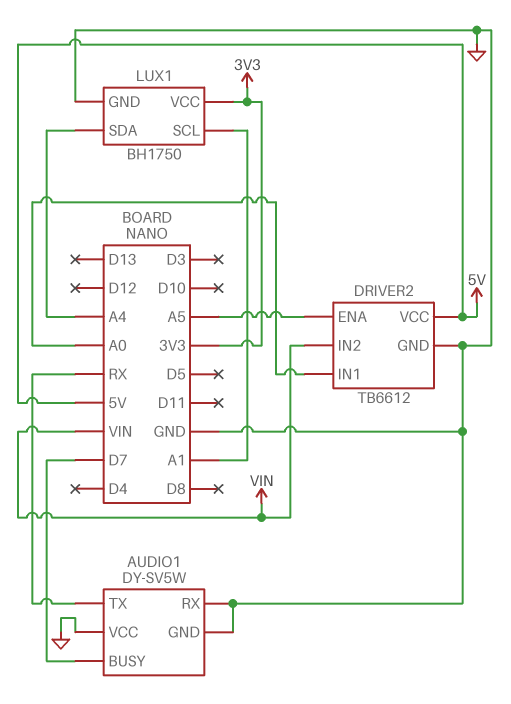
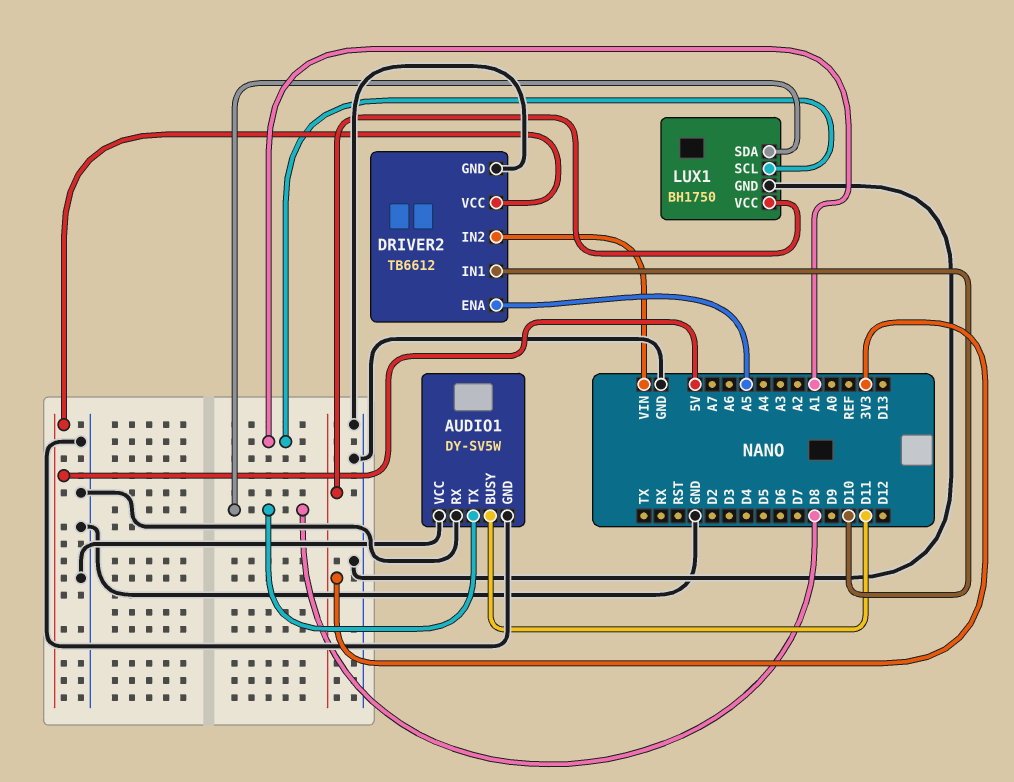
AUDIO1 pin BUSY: D7 -> D11
AUDIO1 pin TX: RX -> D8
DRIVER2 pin IN1: A0 -> D10
LUX1 pin SDA: A4 -> D8

